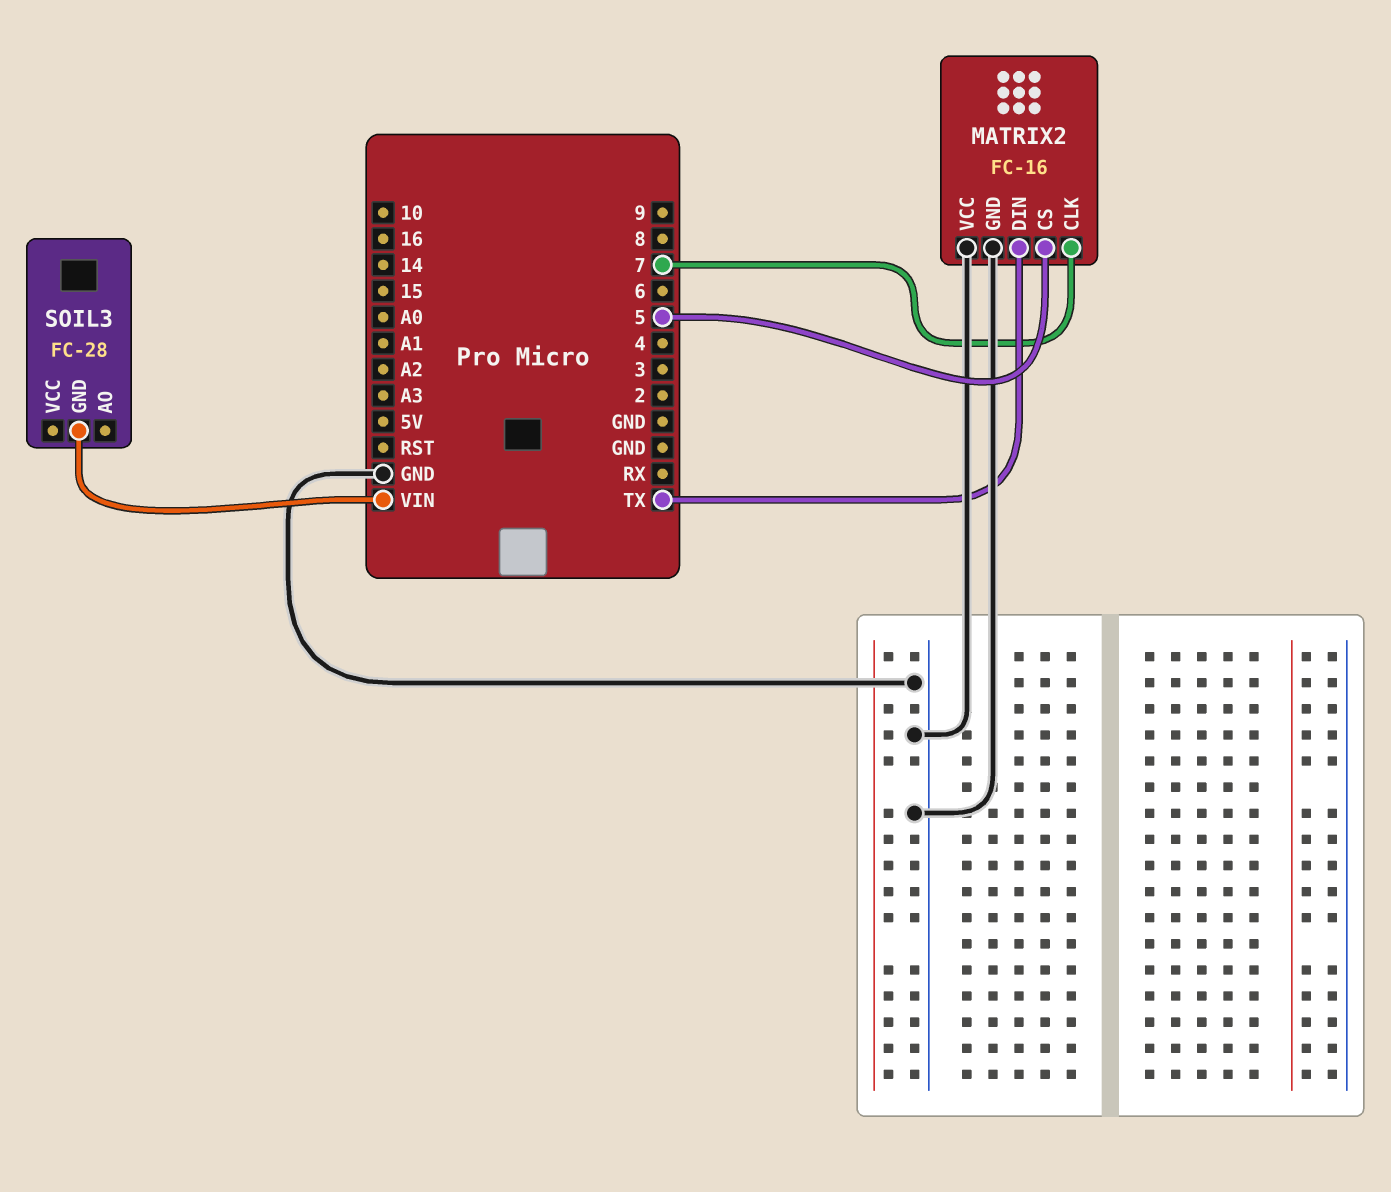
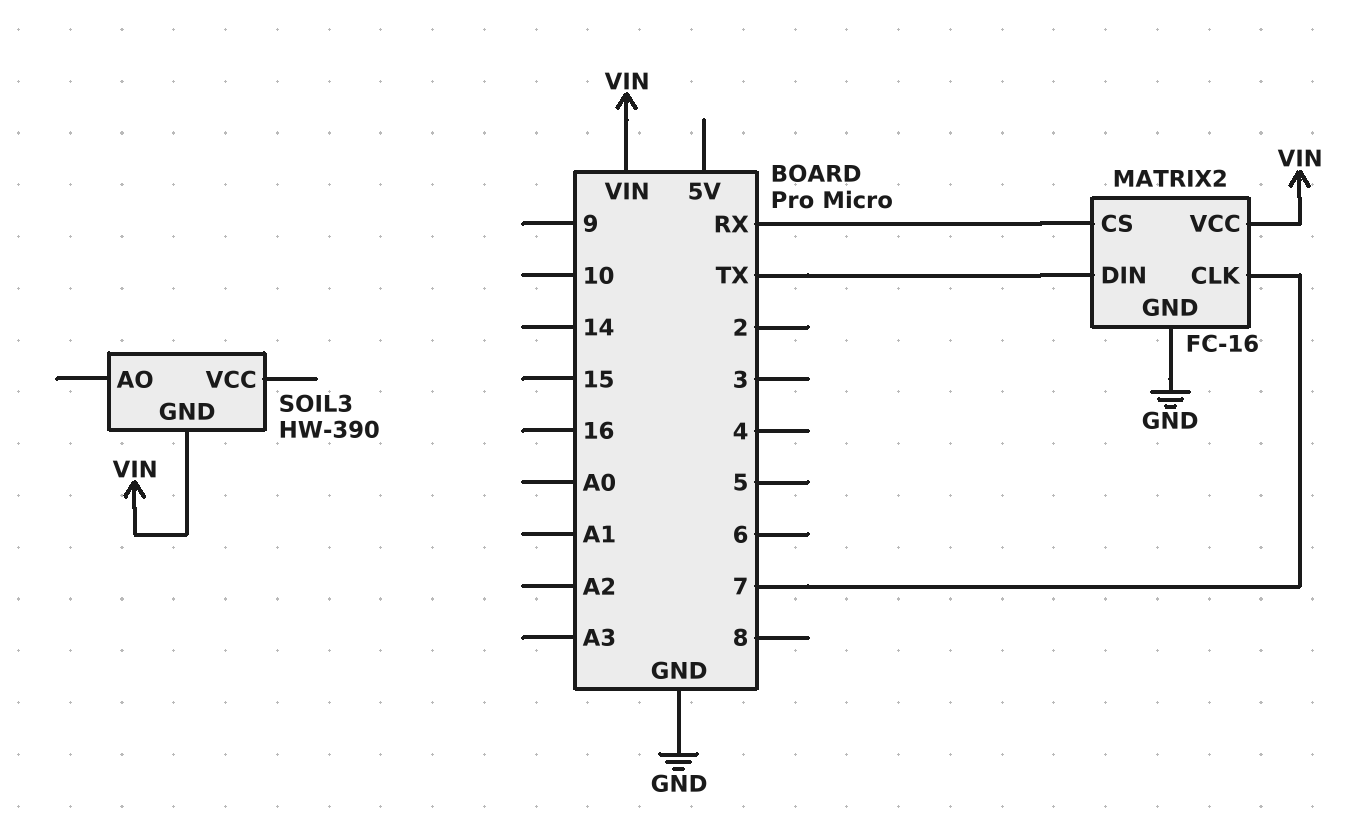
MATRIX2 pin CS: 5 -> RX
MATRIX2 pin VCC: GND -> VIN
SOIL3: FC-28 -> HW-390

